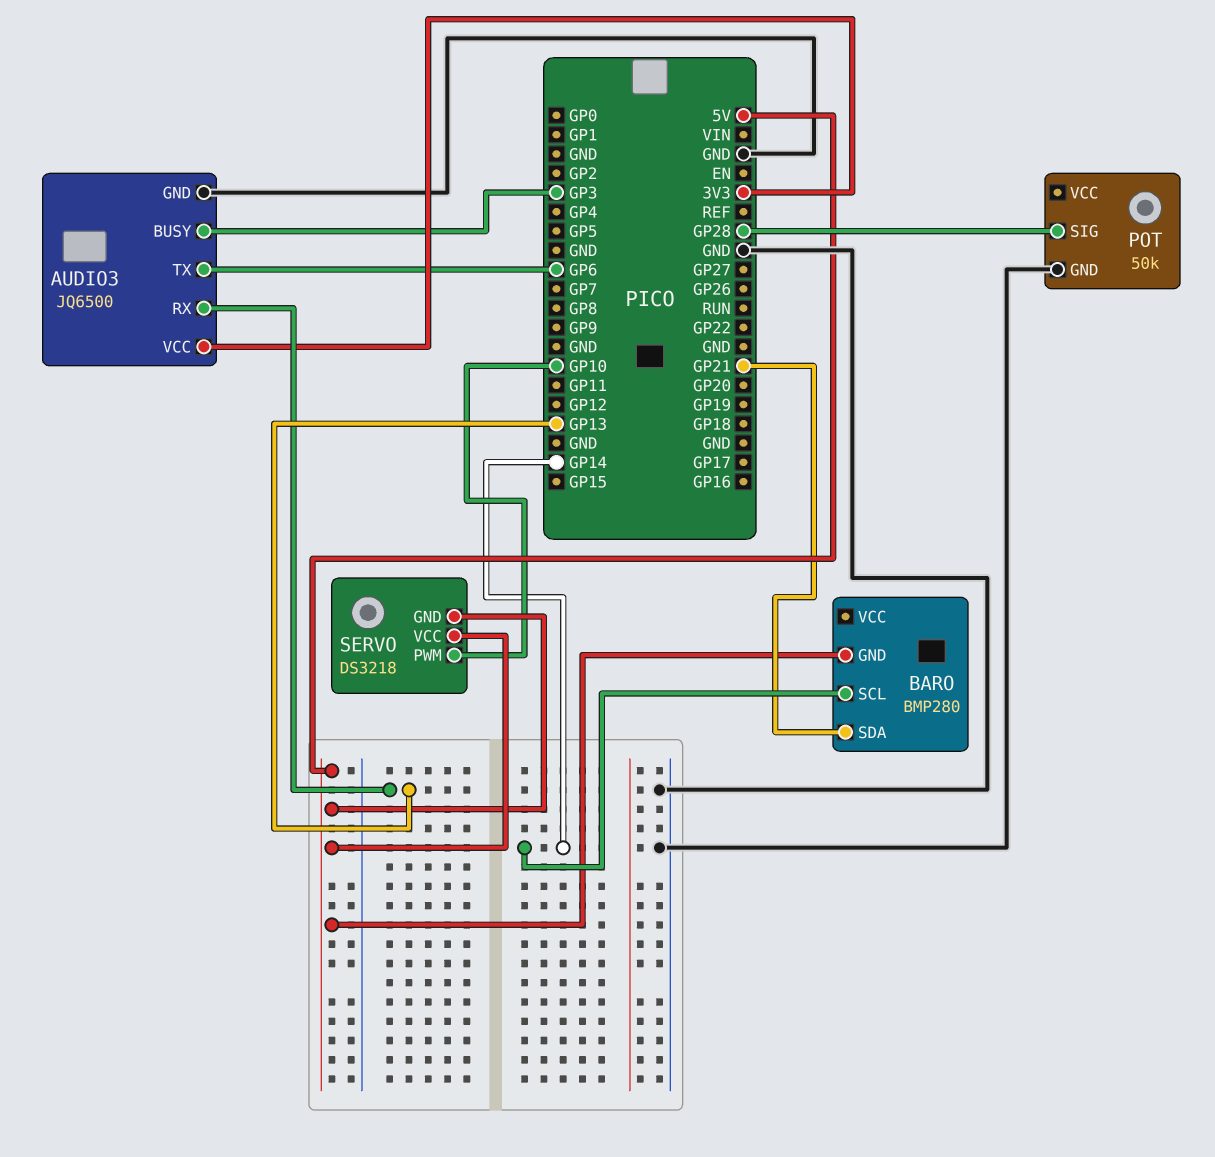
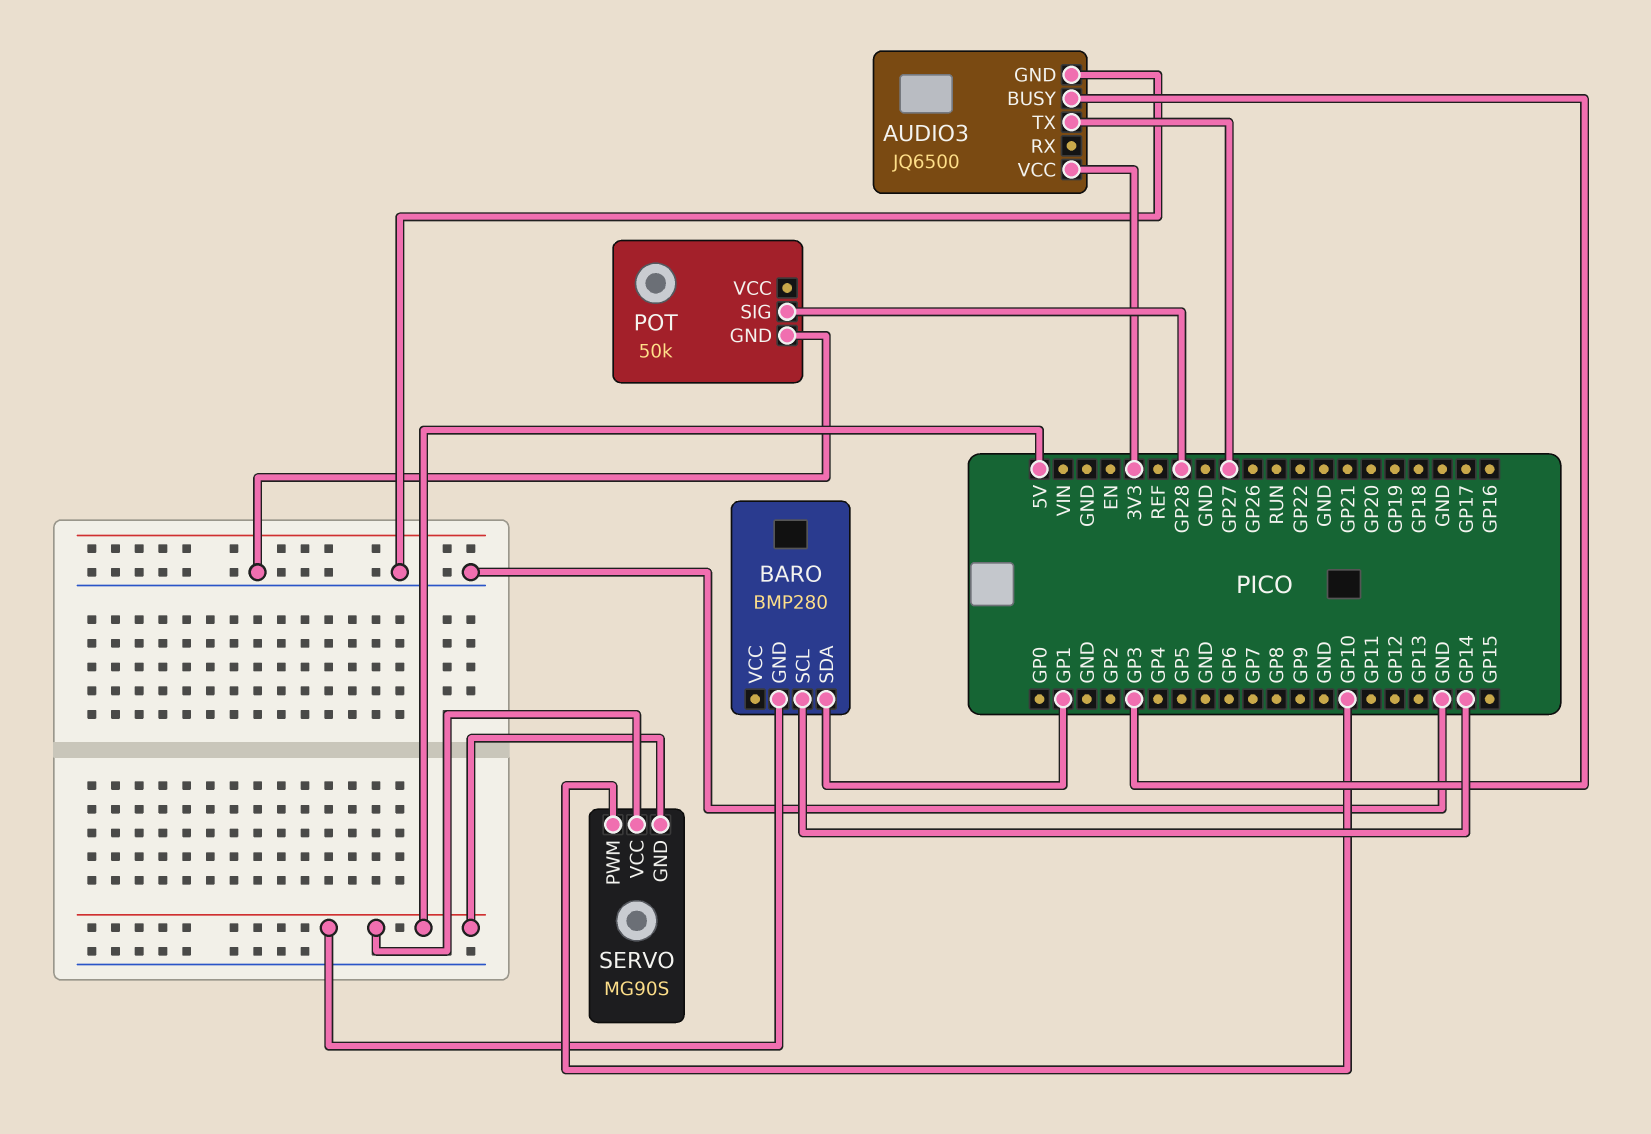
AUDIO3 pin RX: GP13 -> none
AUDIO3 pin TX: GP6 -> GP27
BARO pin SDA: GP21 -> GP1
SERVO: DS3218 -> MG90S

